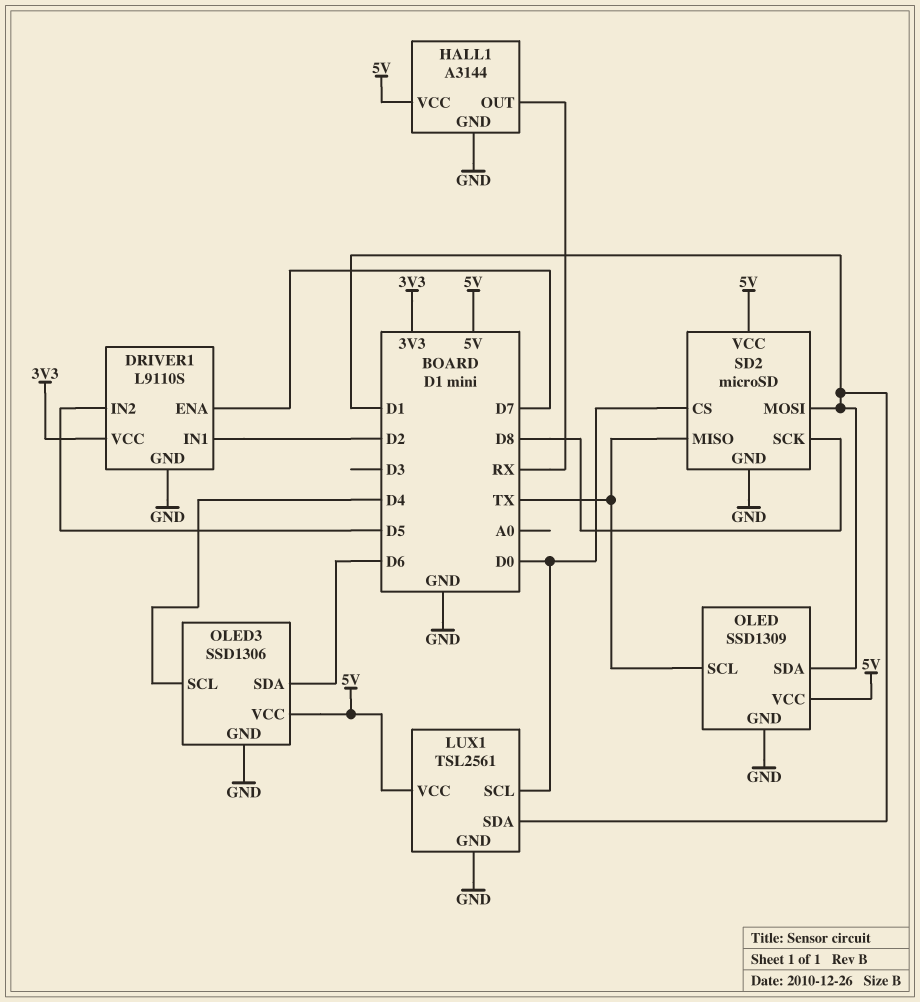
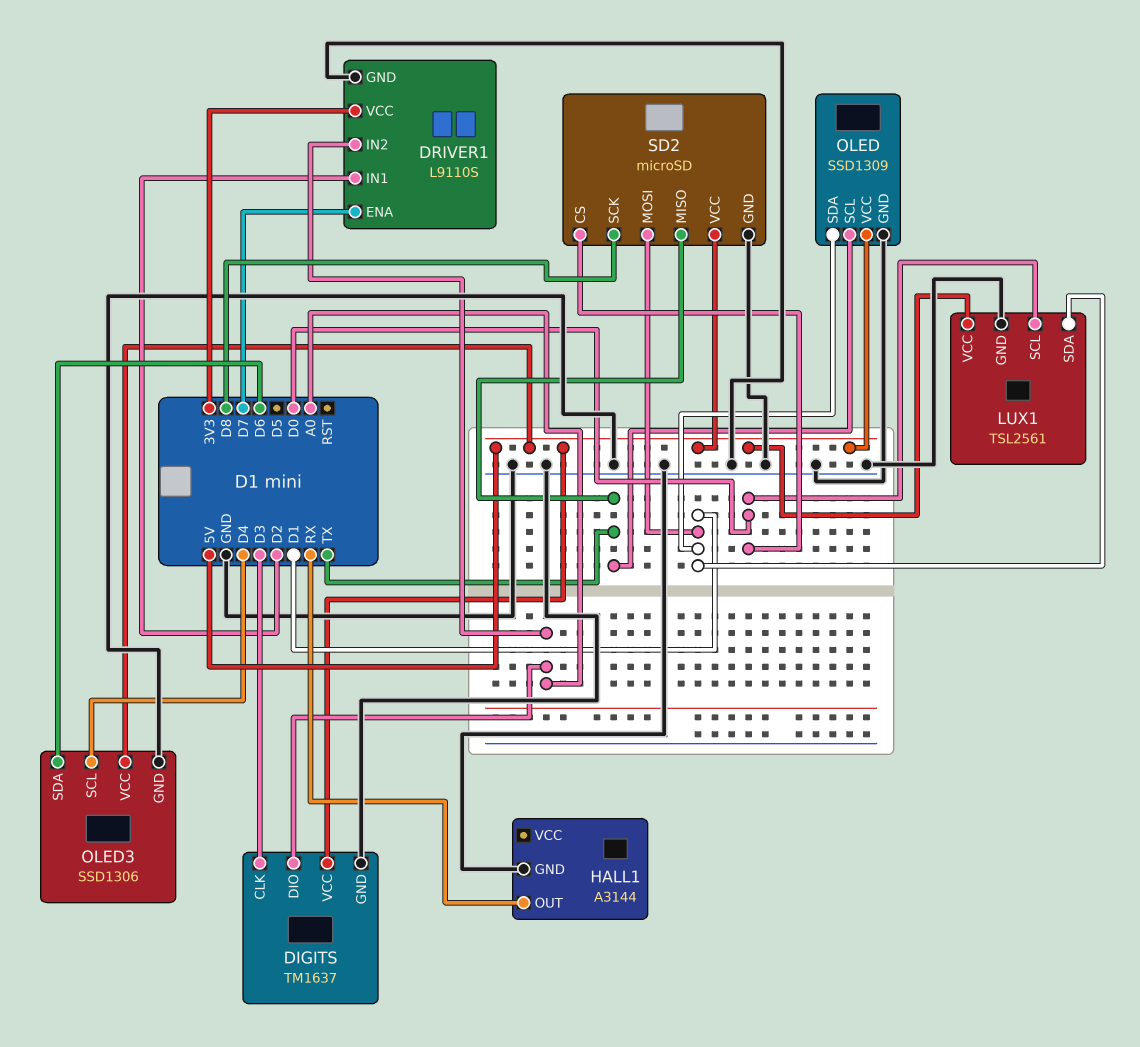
DIGITS: none -> TM1637
DIGITS pin CLK: none -> D3
DIGITS pin DIO: none -> A0
DIGITS pin GND: none -> GND
DIGITS pin VCC: none -> 5V
DRIVER1 pin IN2: D5 -> A0
HALL1 pin VCC: 5V -> none

